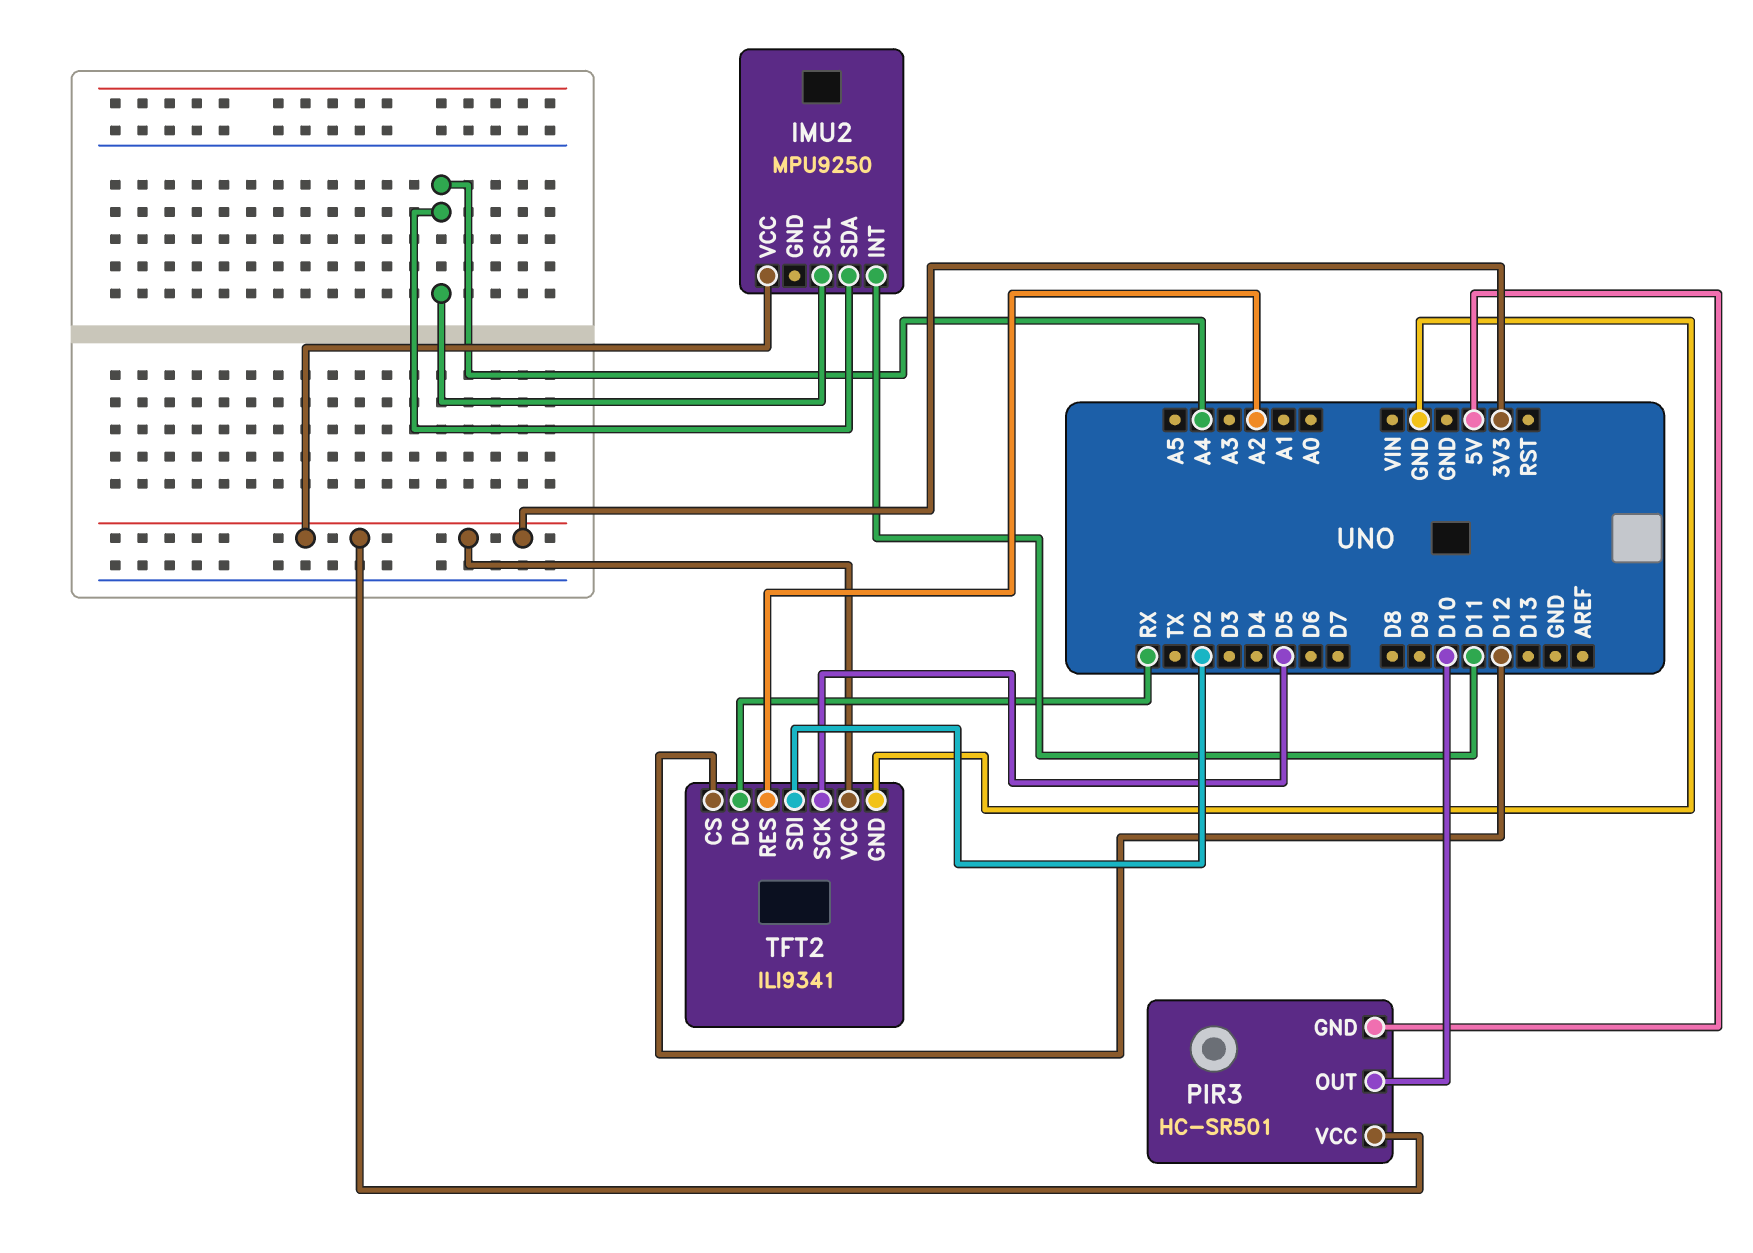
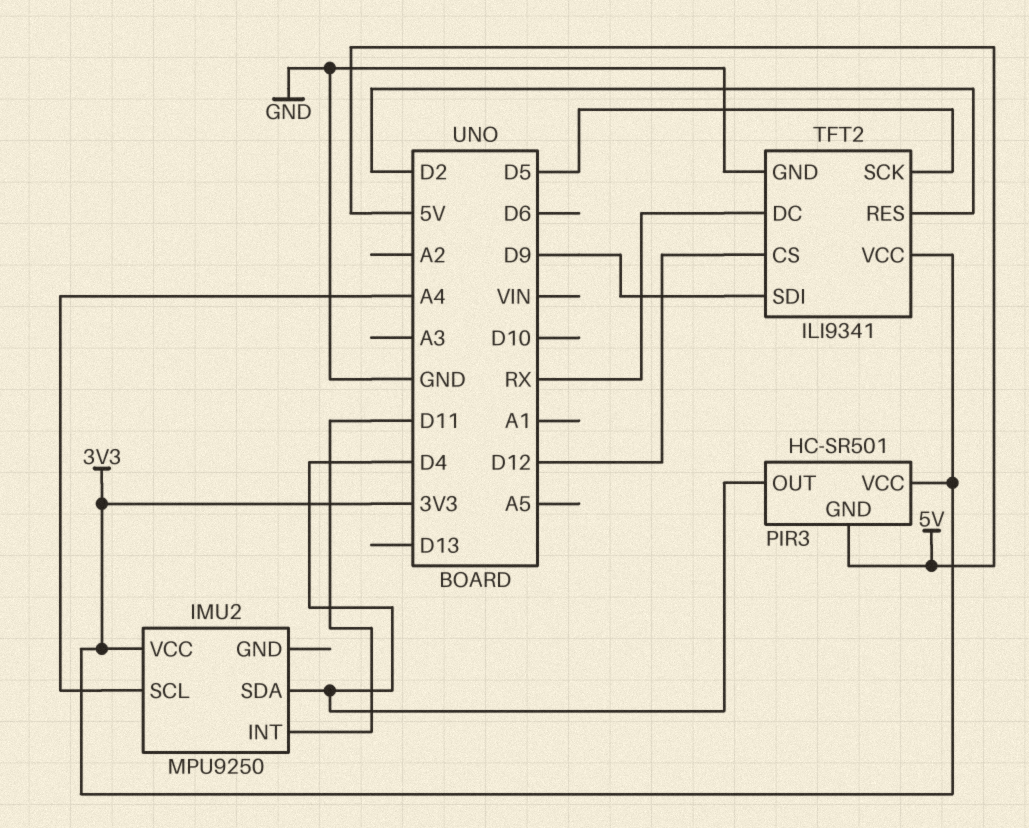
IMU2 pin SDA: A4 -> D4
PIR3 pin OUT: D10 -> D4
TFT2 pin RES: A2 -> D2
TFT2 pin SDI: D2 -> D9

